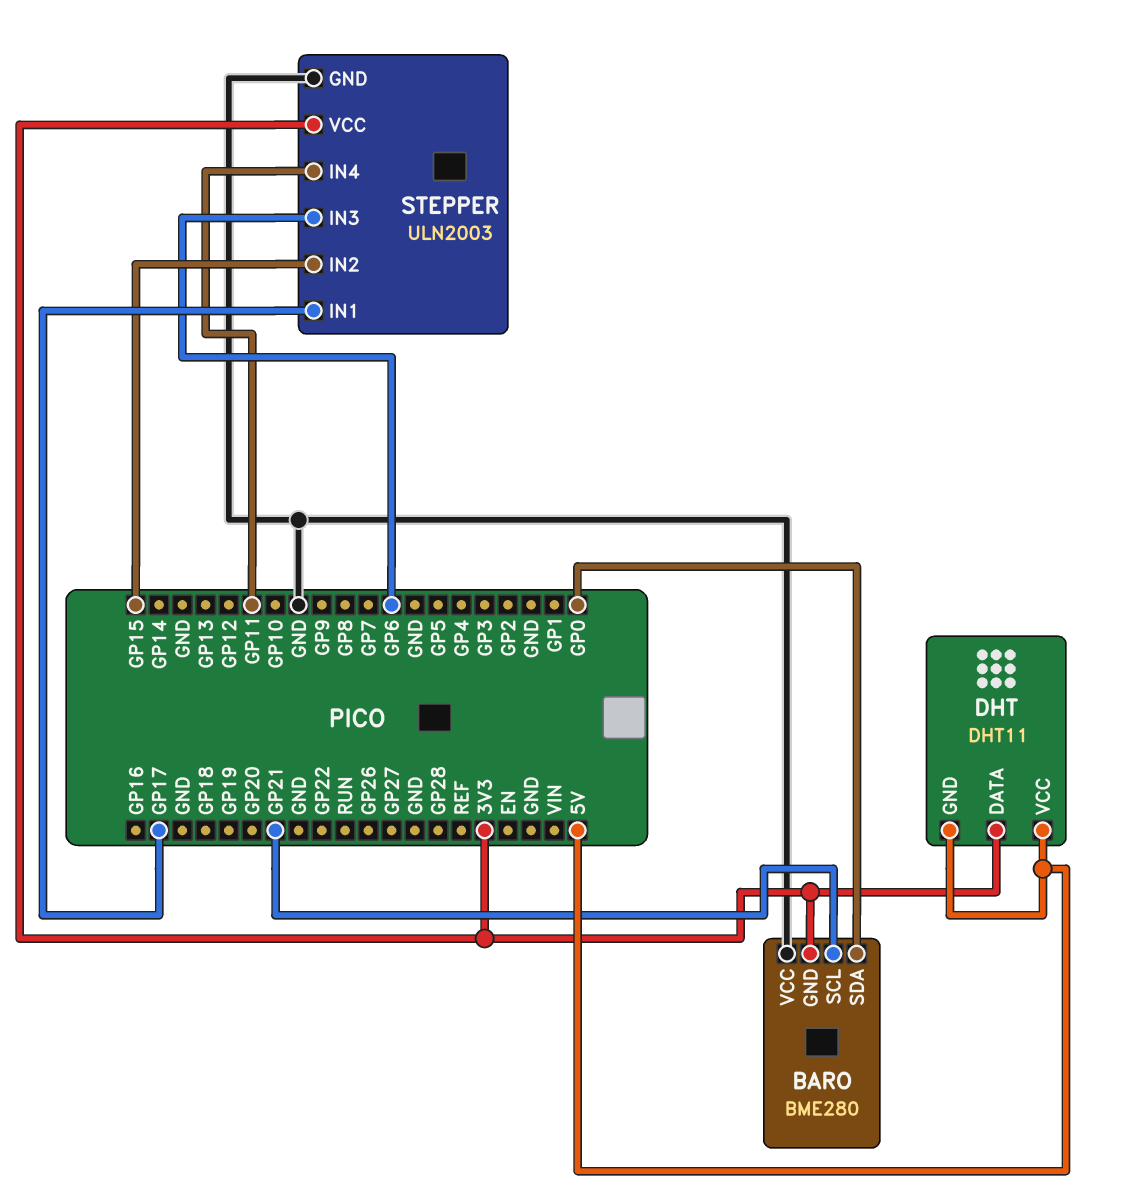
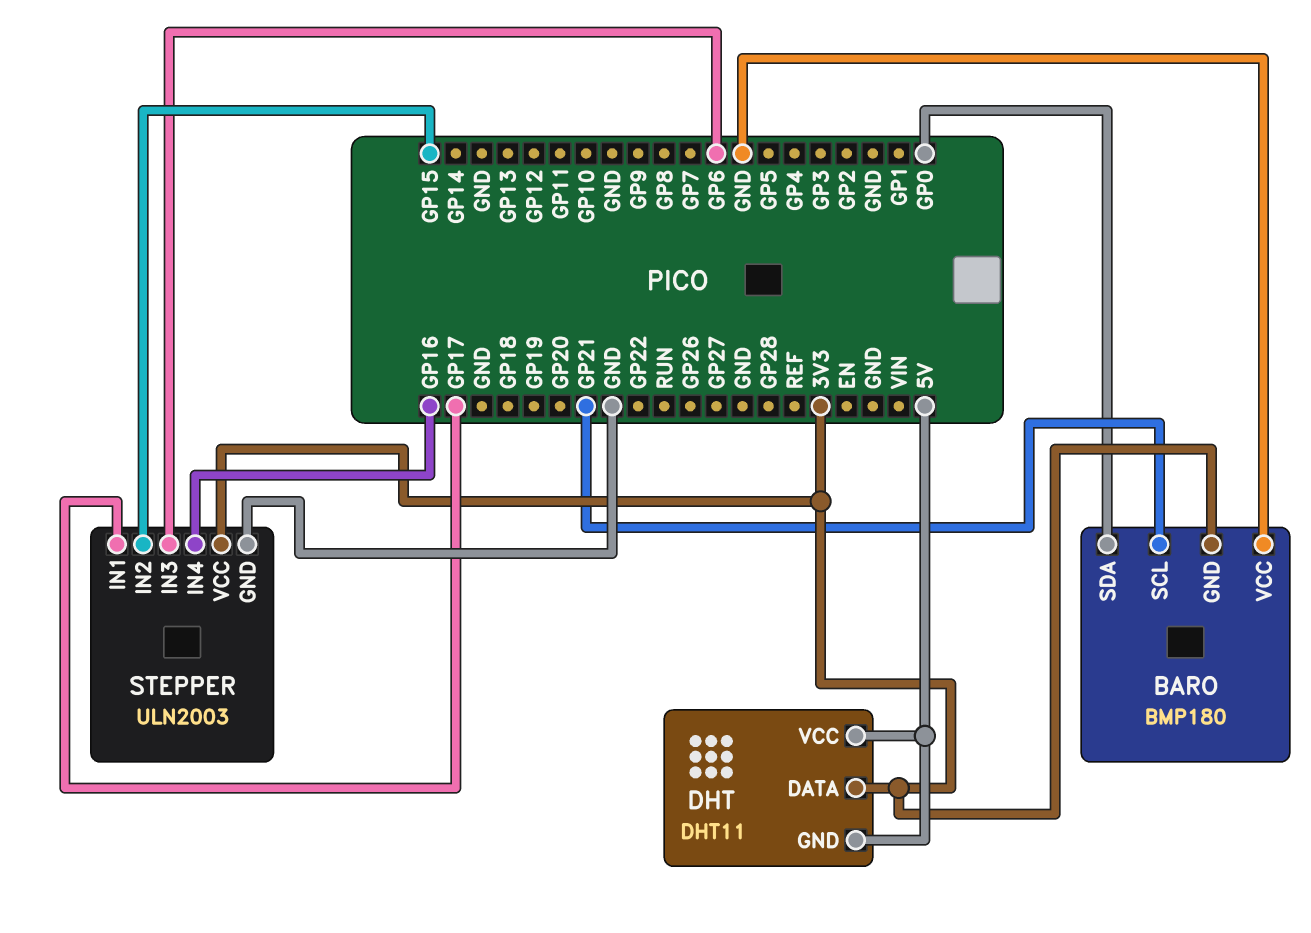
BARO: BME280 -> BMP180
STEPPER pin IN4: GP11 -> GP16

